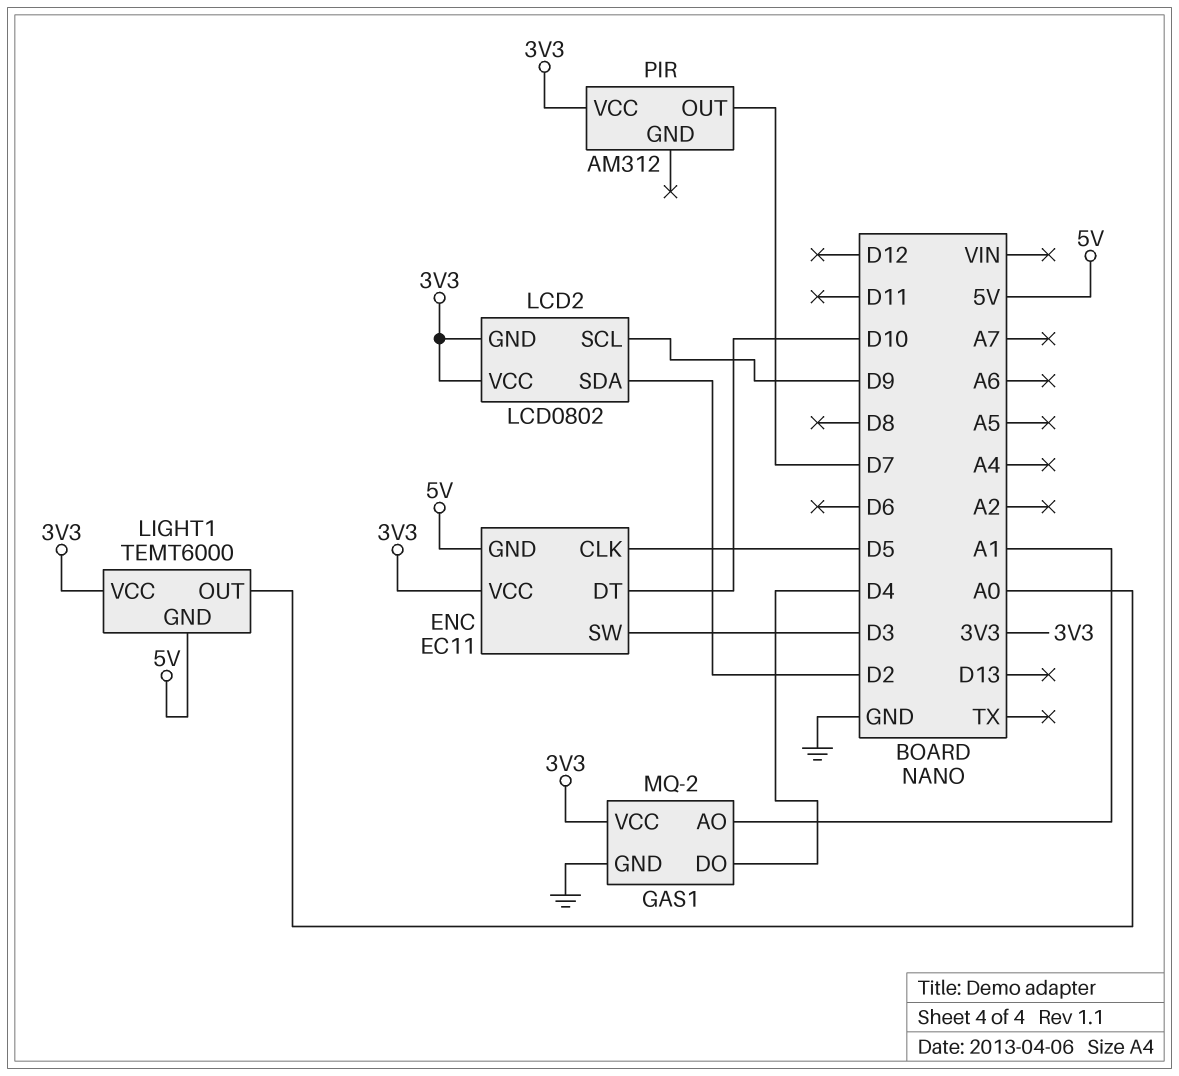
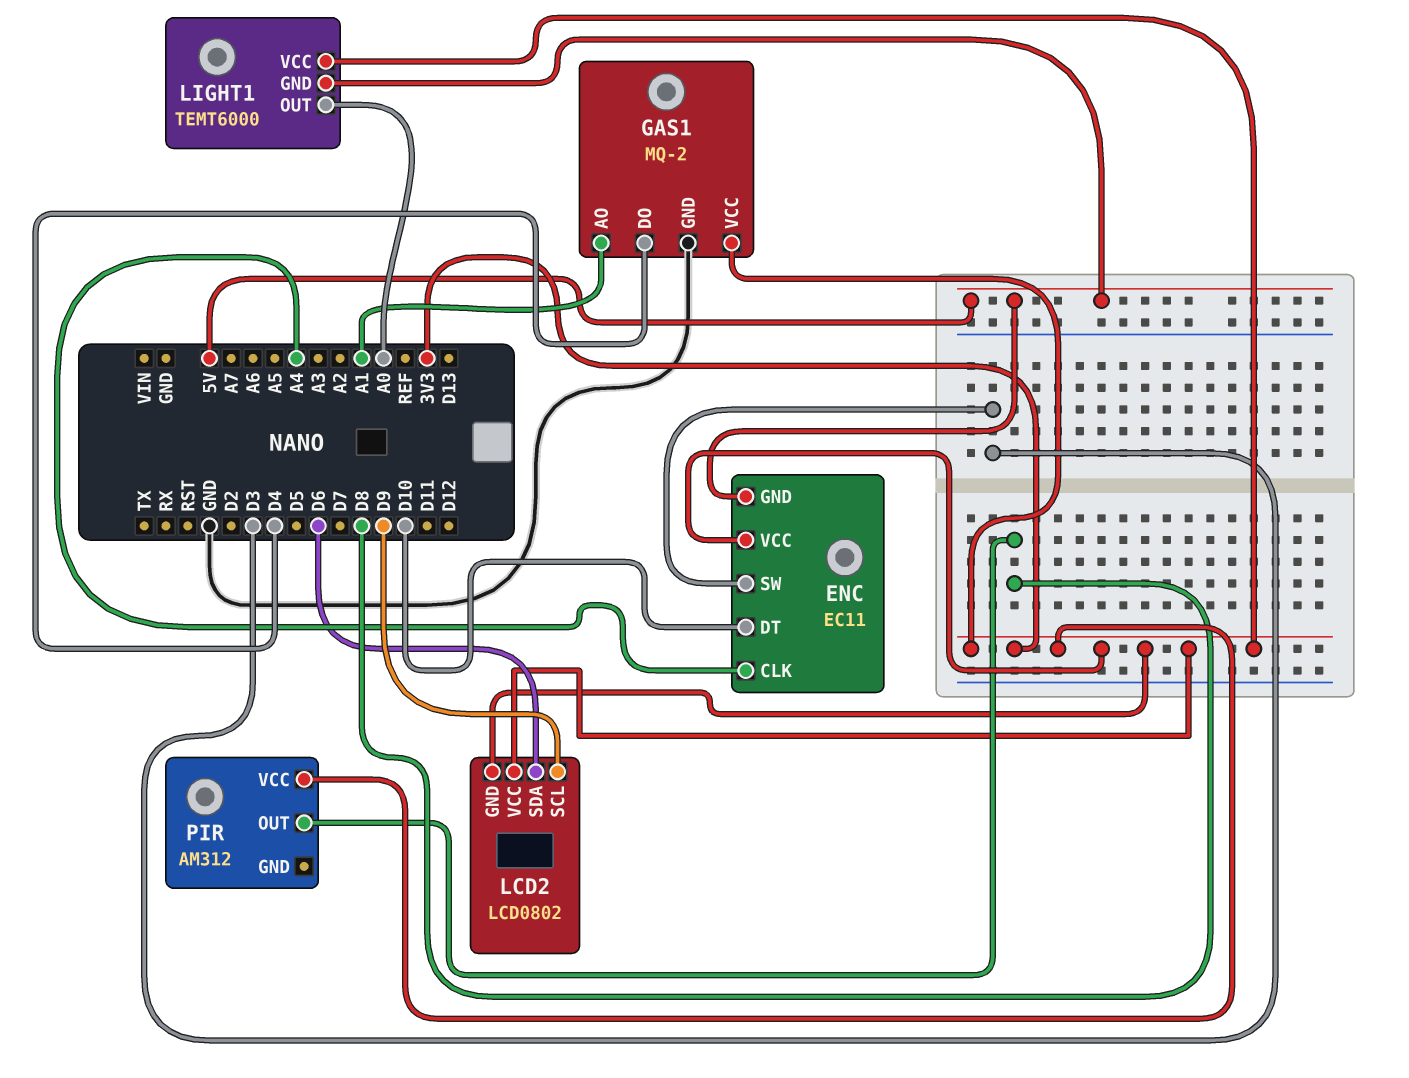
ENC pin CLK: D5 -> A4
LCD2 pin SDA: D2 -> D6
PIR pin OUT: D7 -> D8

